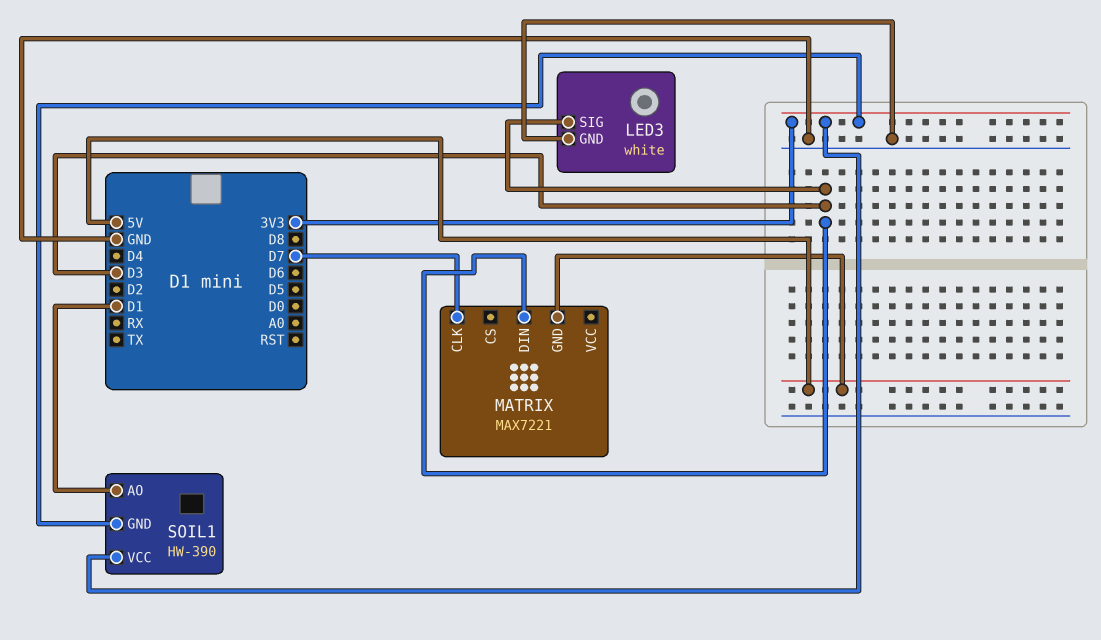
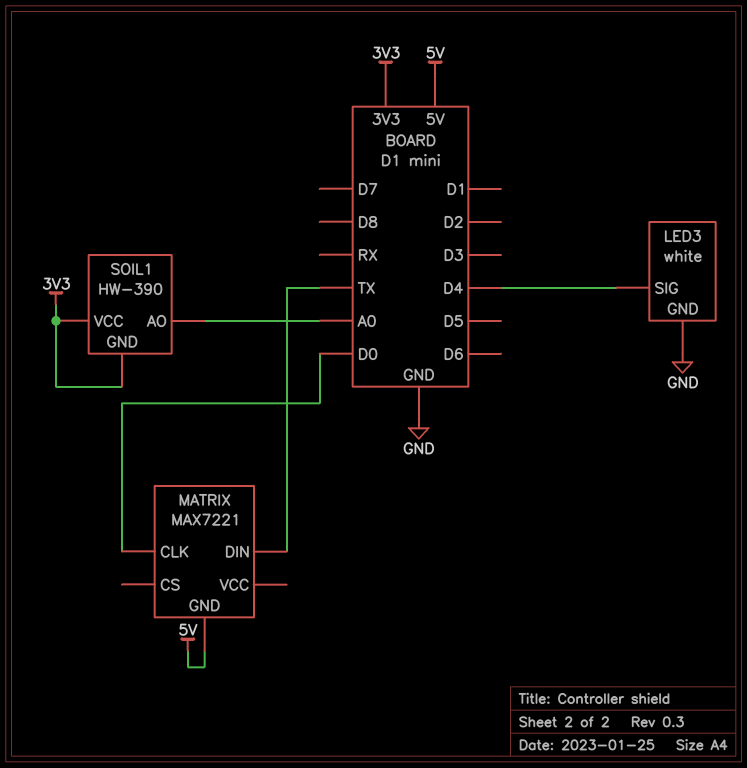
LED3 pin SIG: D3 -> D4
MATRIX pin CLK: D7 -> D0
MATRIX pin DIN: D3 -> TX
SOIL1 pin AO: D1 -> A0

